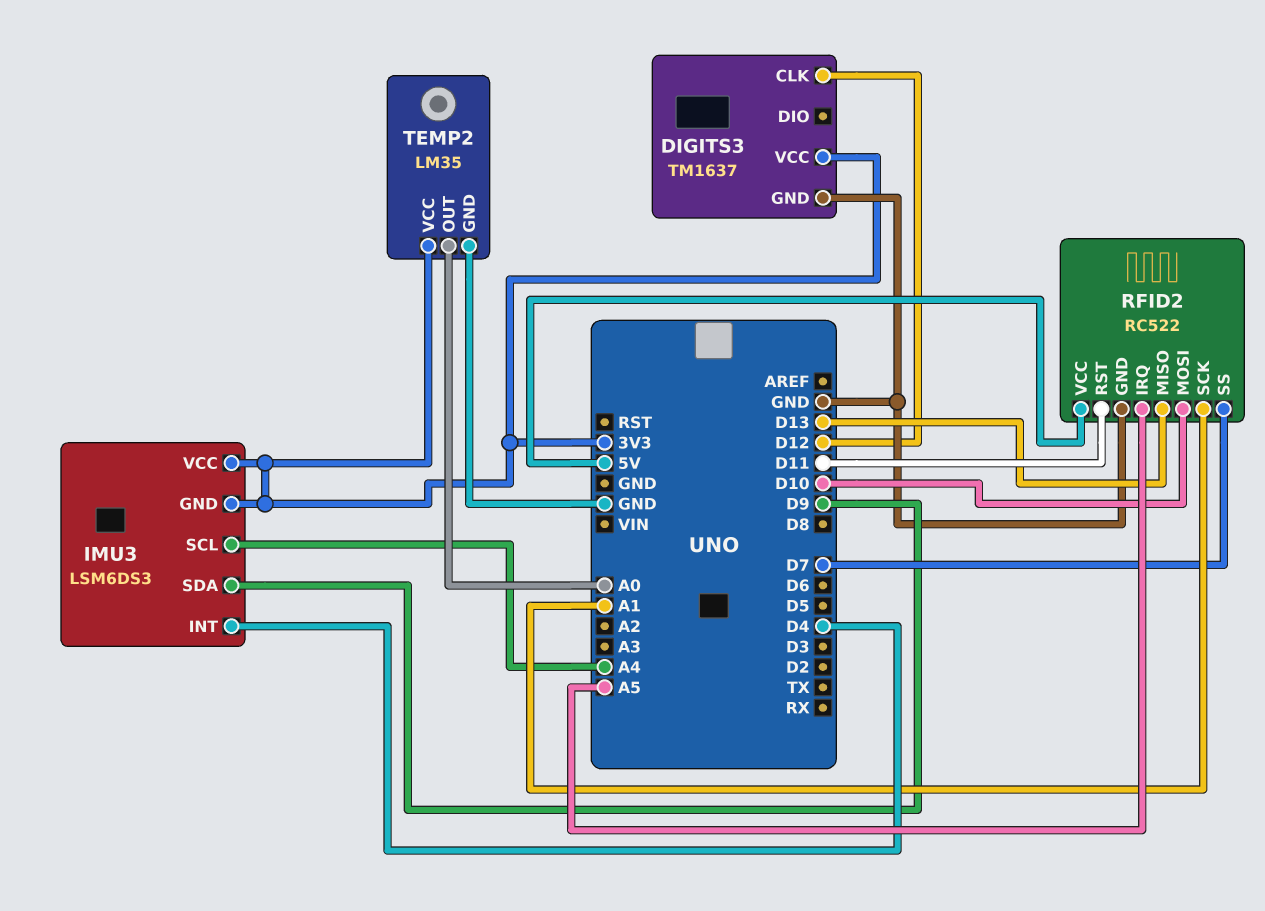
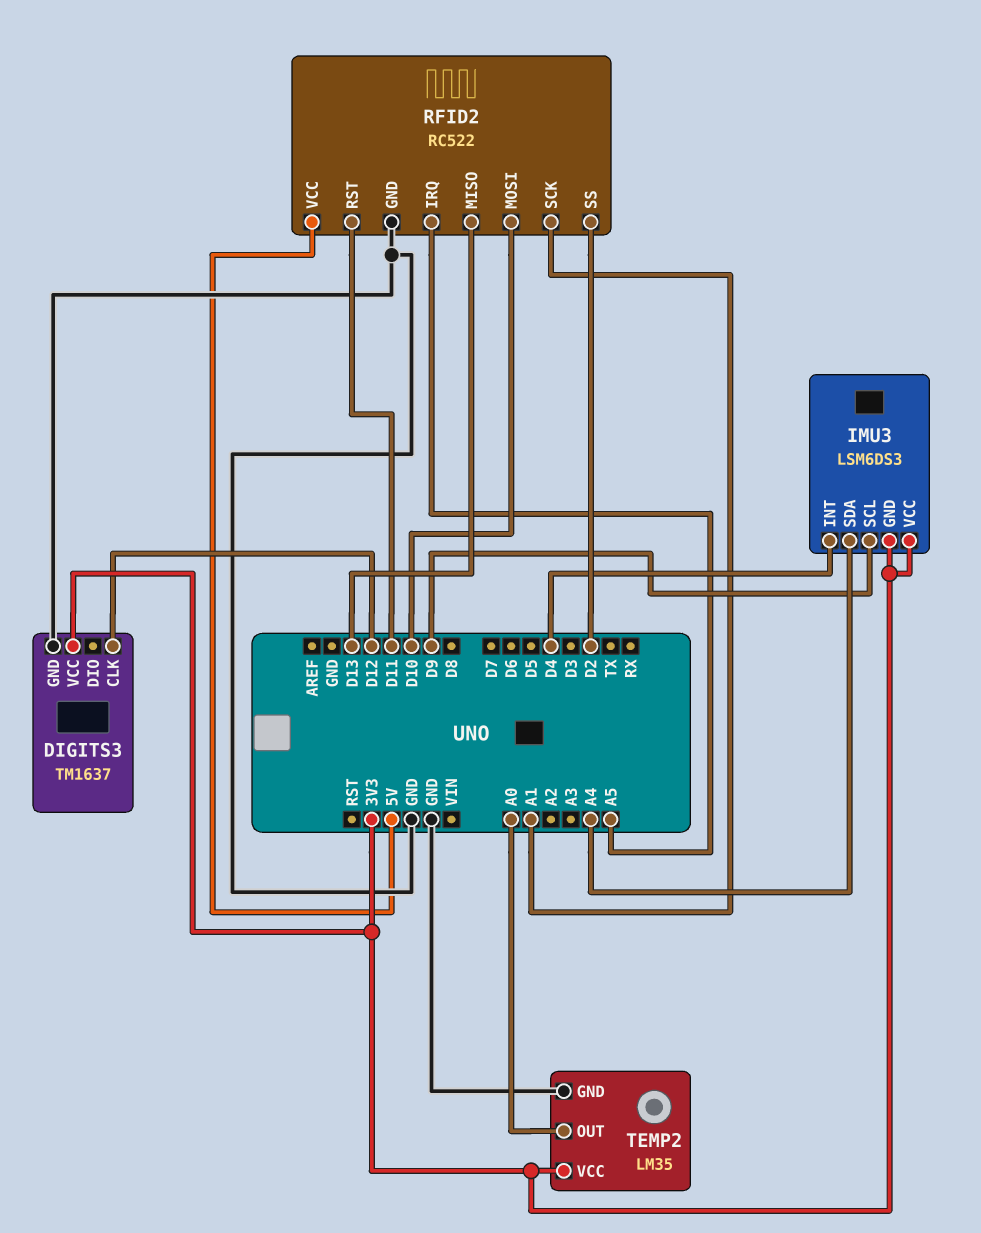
IMU3 pin SCL: A4 -> D9
IMU3 pin SDA: D9 -> A4
RFID2 pin SS: D7 -> D2

